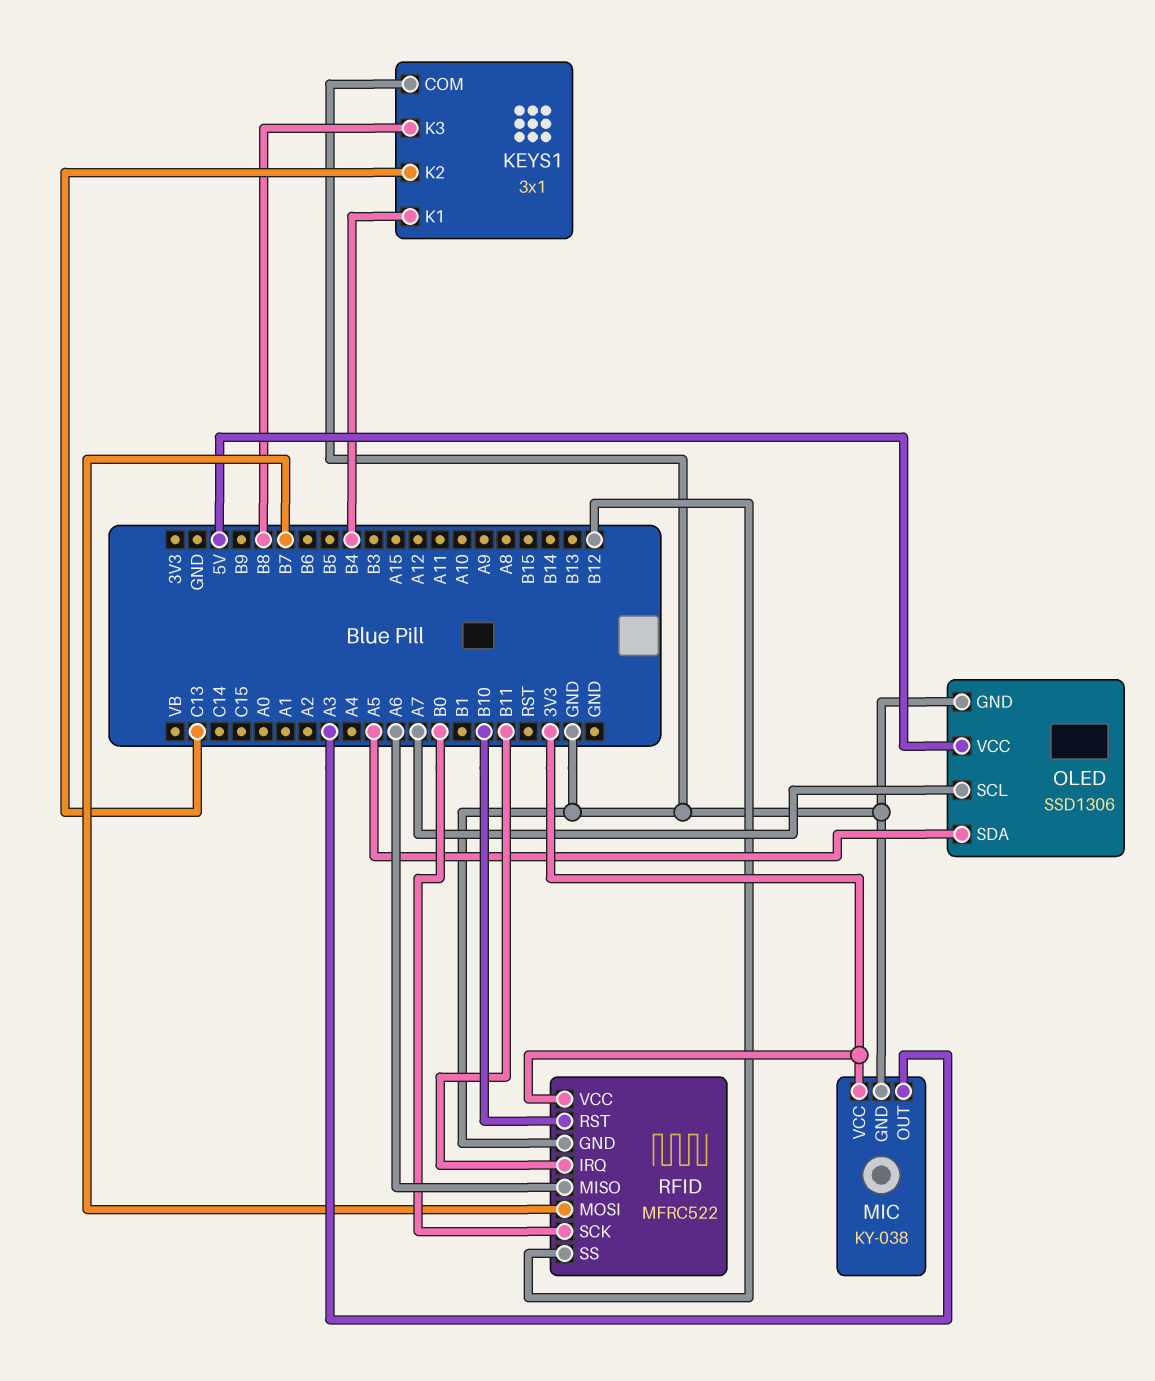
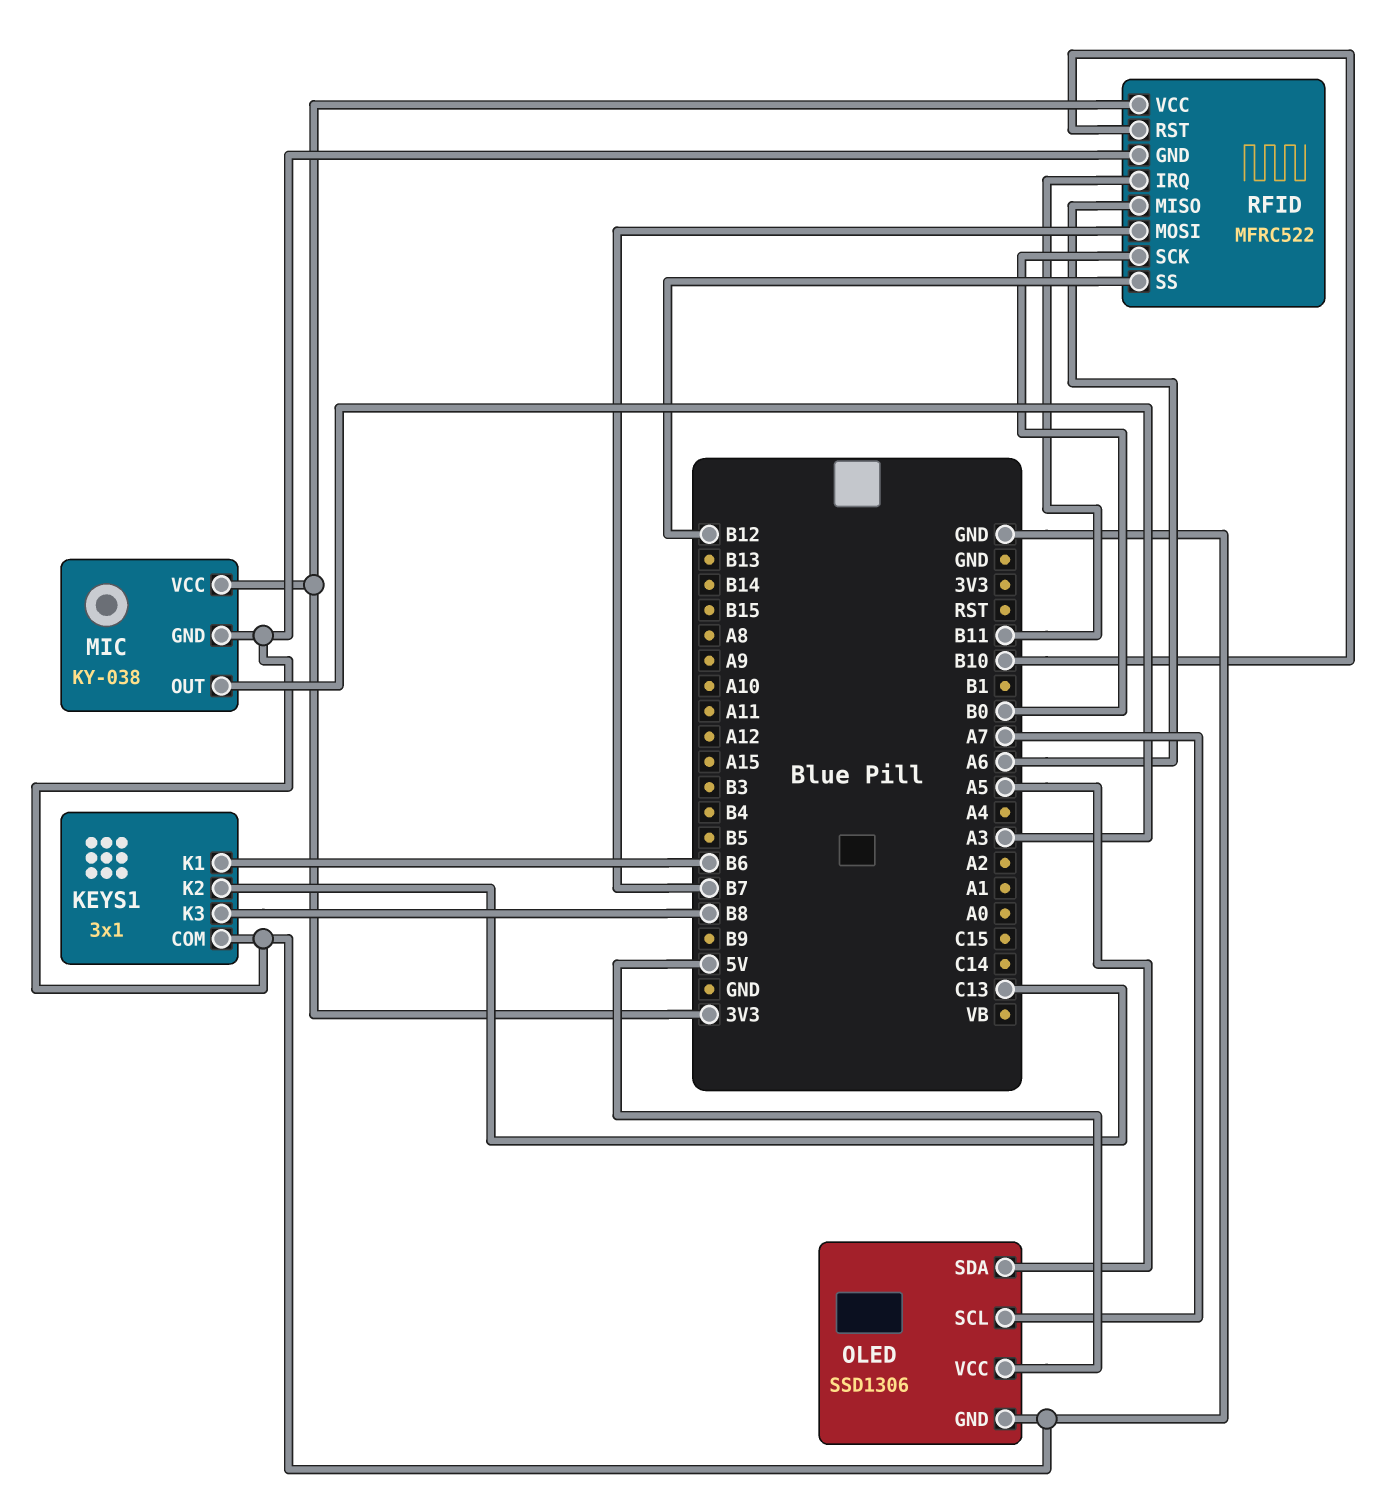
KEYS1 pin K1: B4 -> B6

